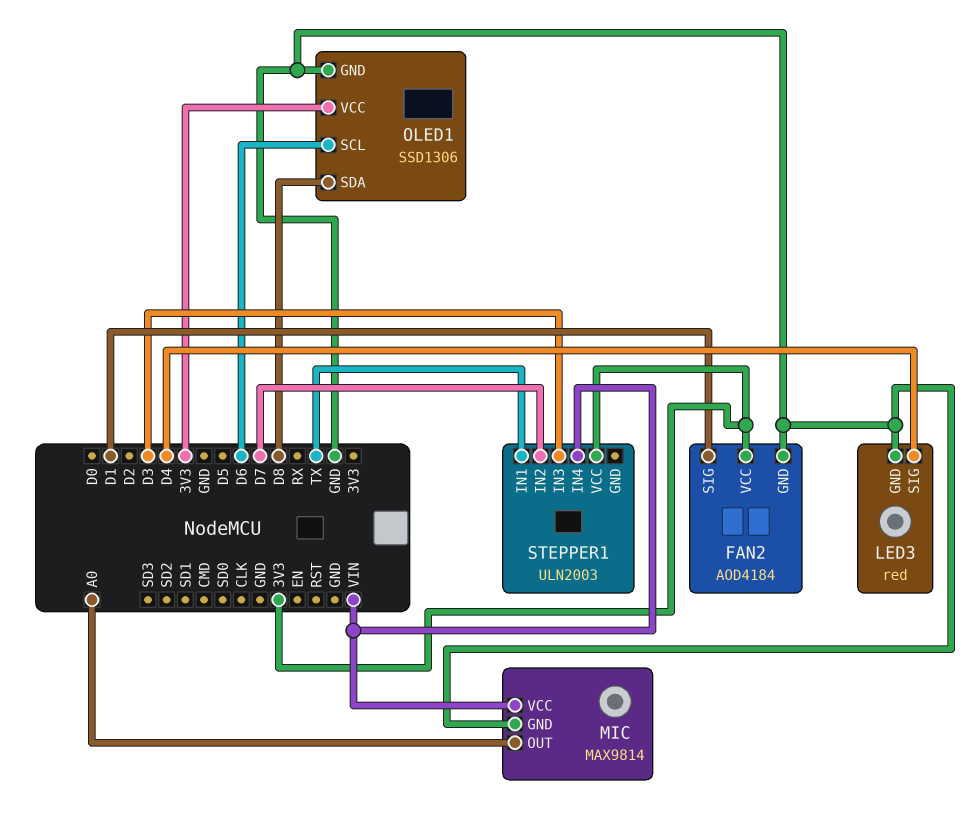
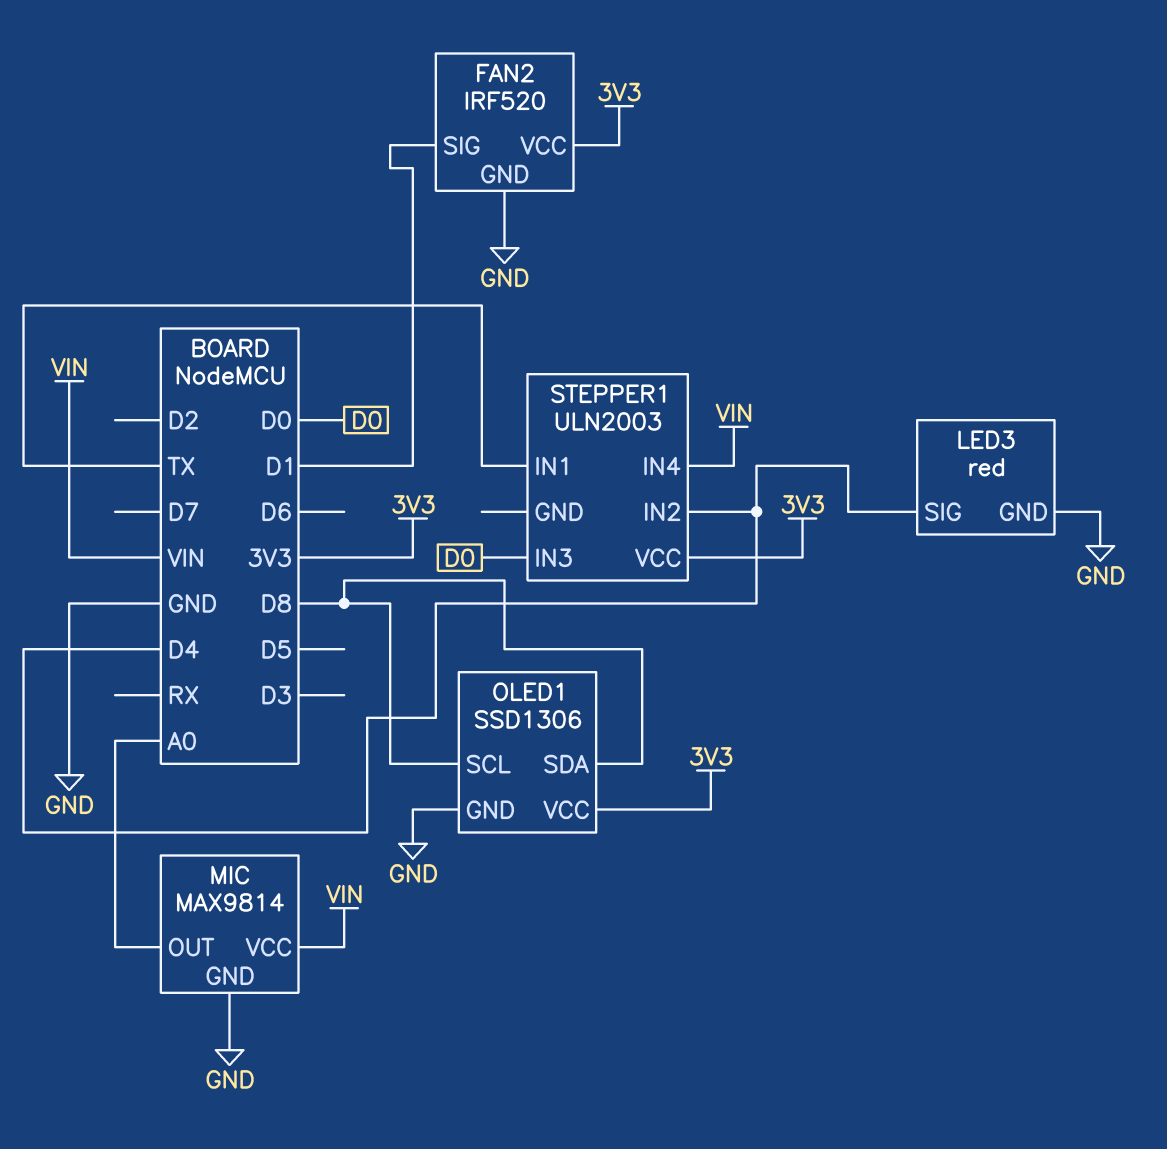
FAN2: AOD4184 -> IRF520
OLED1 pin SCL: D6 -> D8
STEPPER1 pin IN2: D7 -> D4
STEPPER1 pin IN3: D3 -> D0

